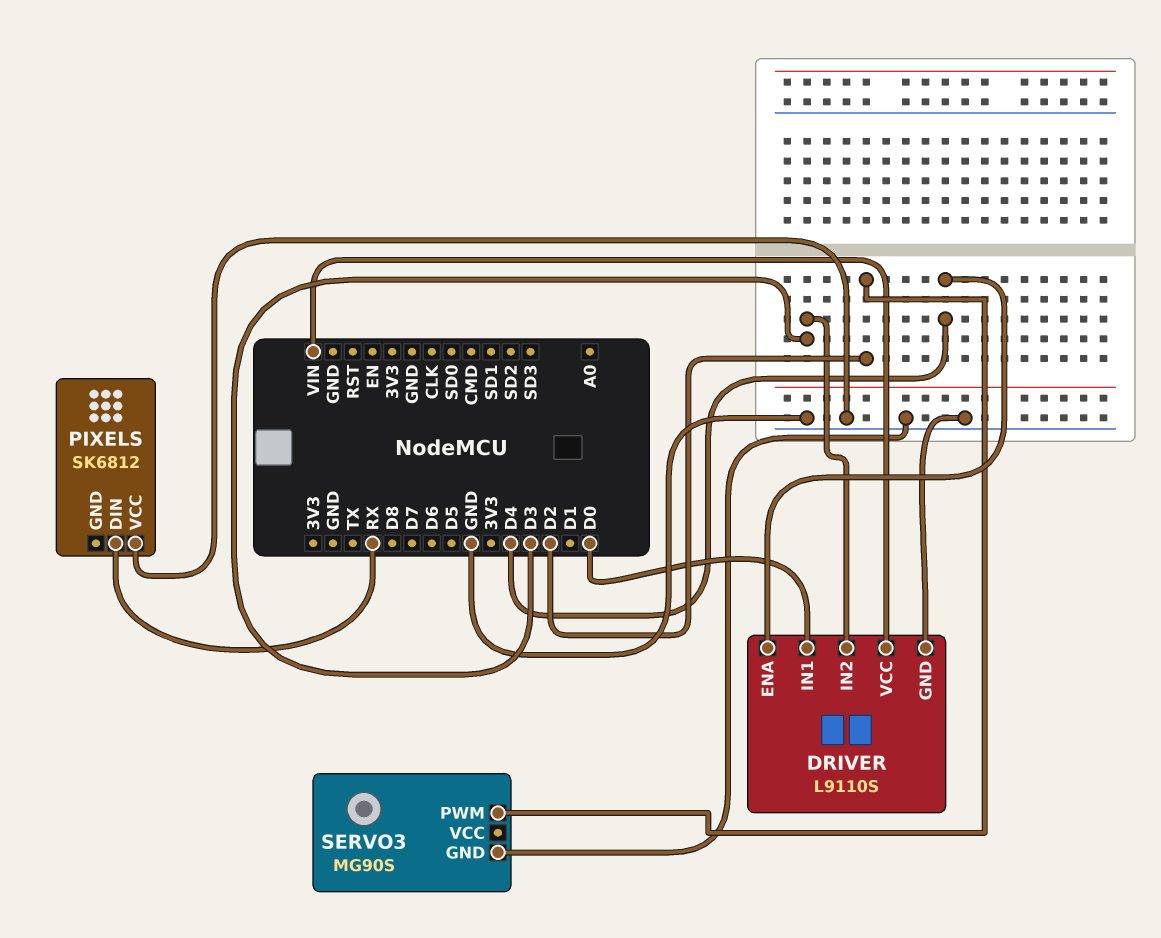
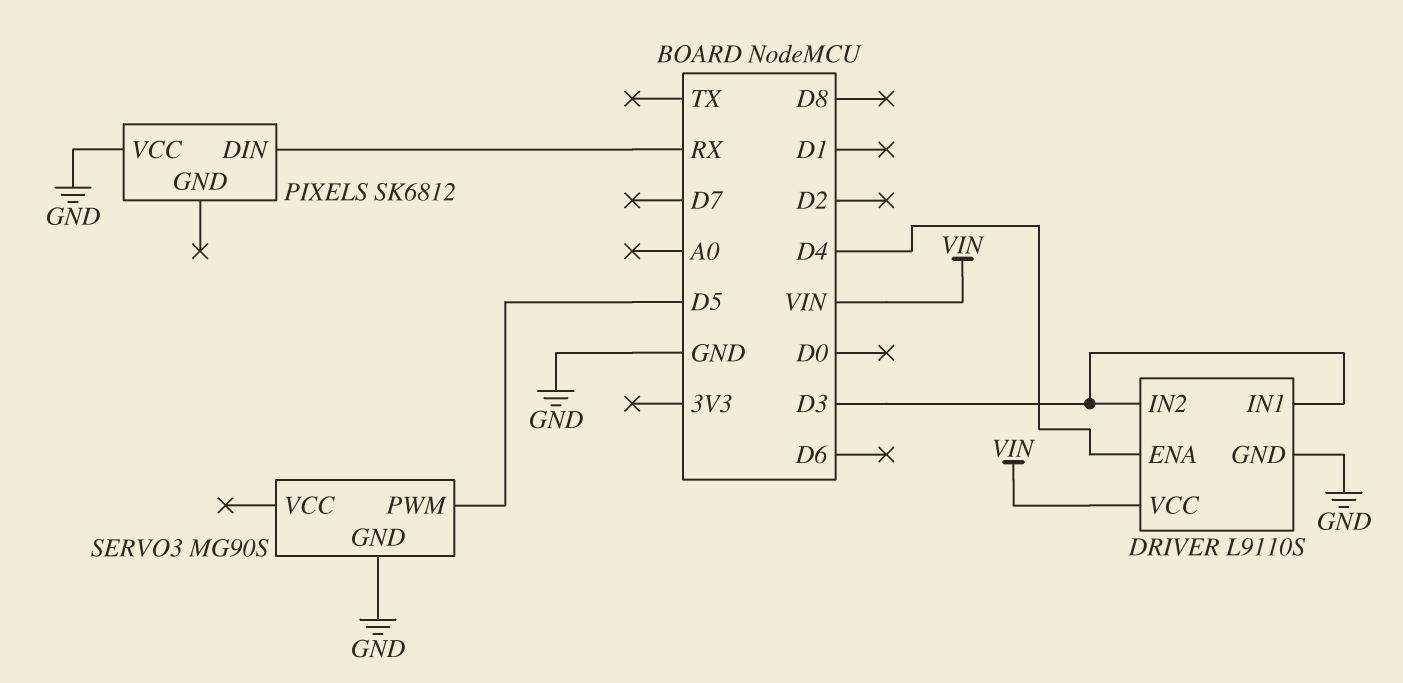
DRIVER pin IN1: D0 -> D3
SERVO3 pin PWM: D2 -> D5

